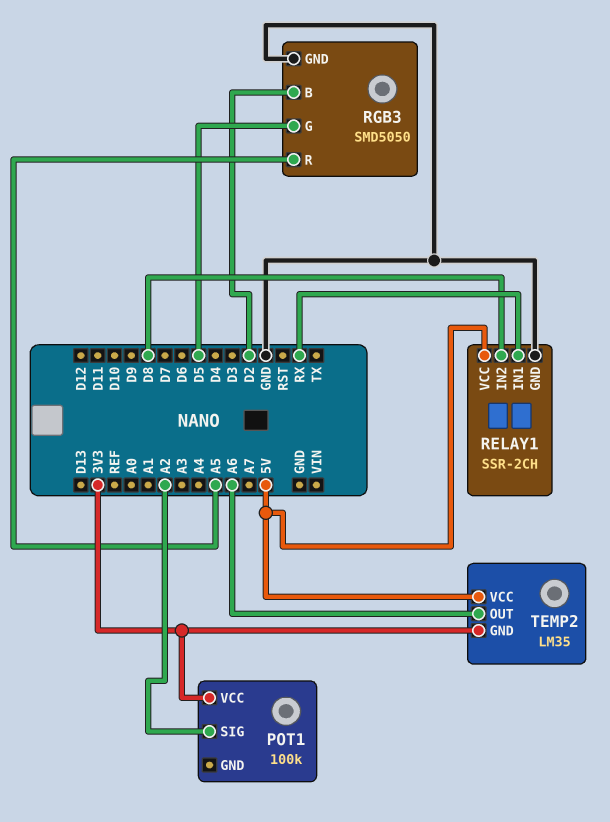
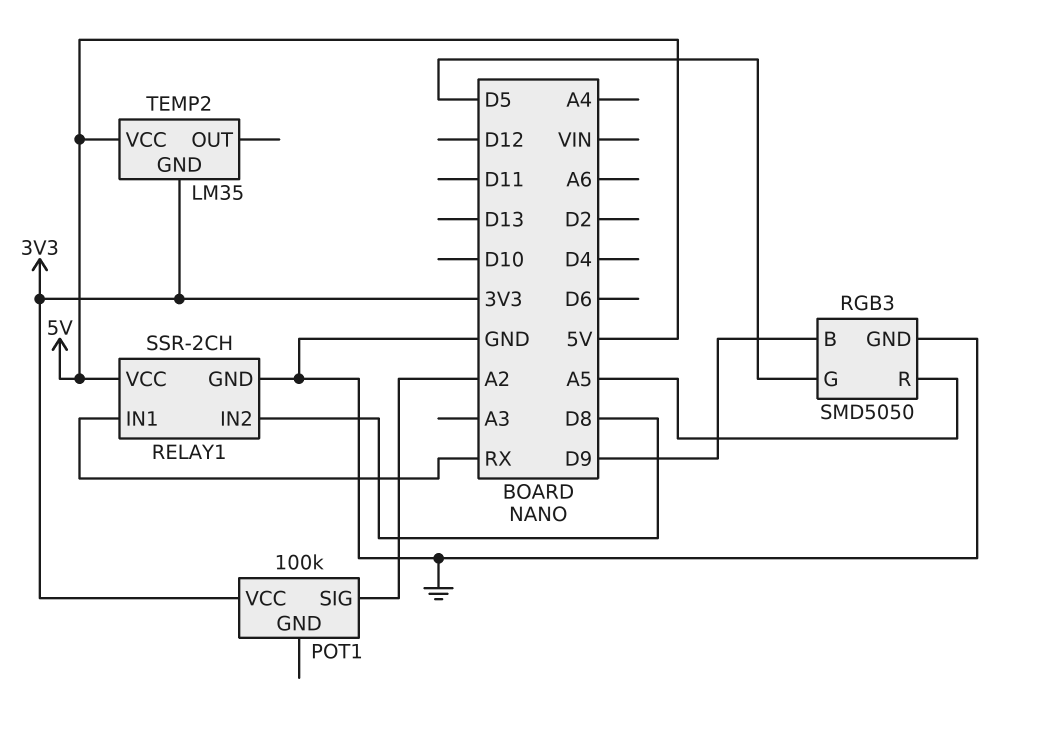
RGB3 pin B: D2 -> D9
TEMP2 pin OUT: A6 -> none

